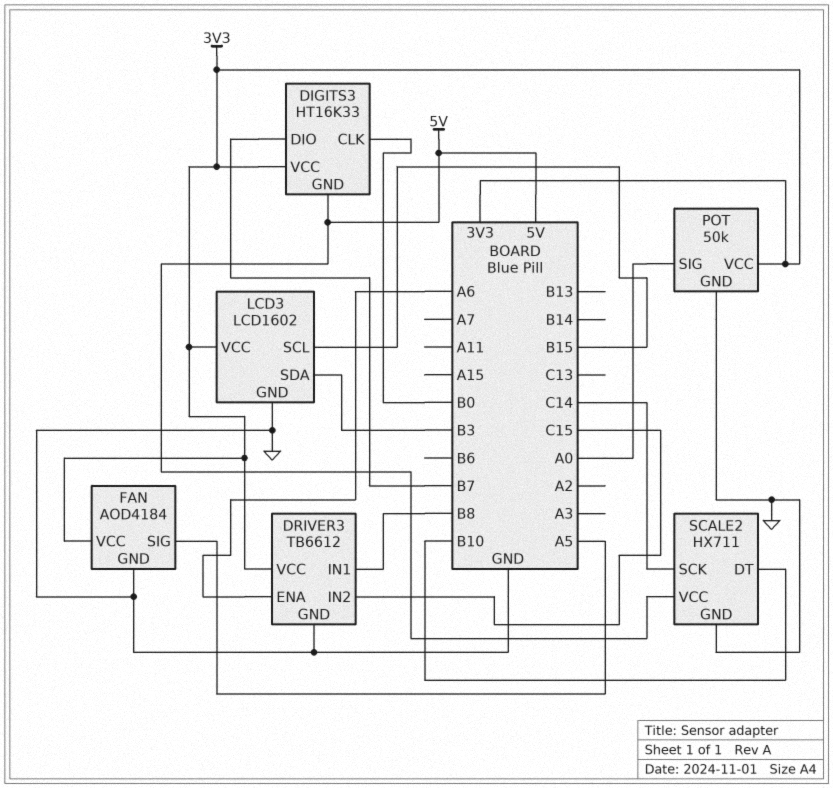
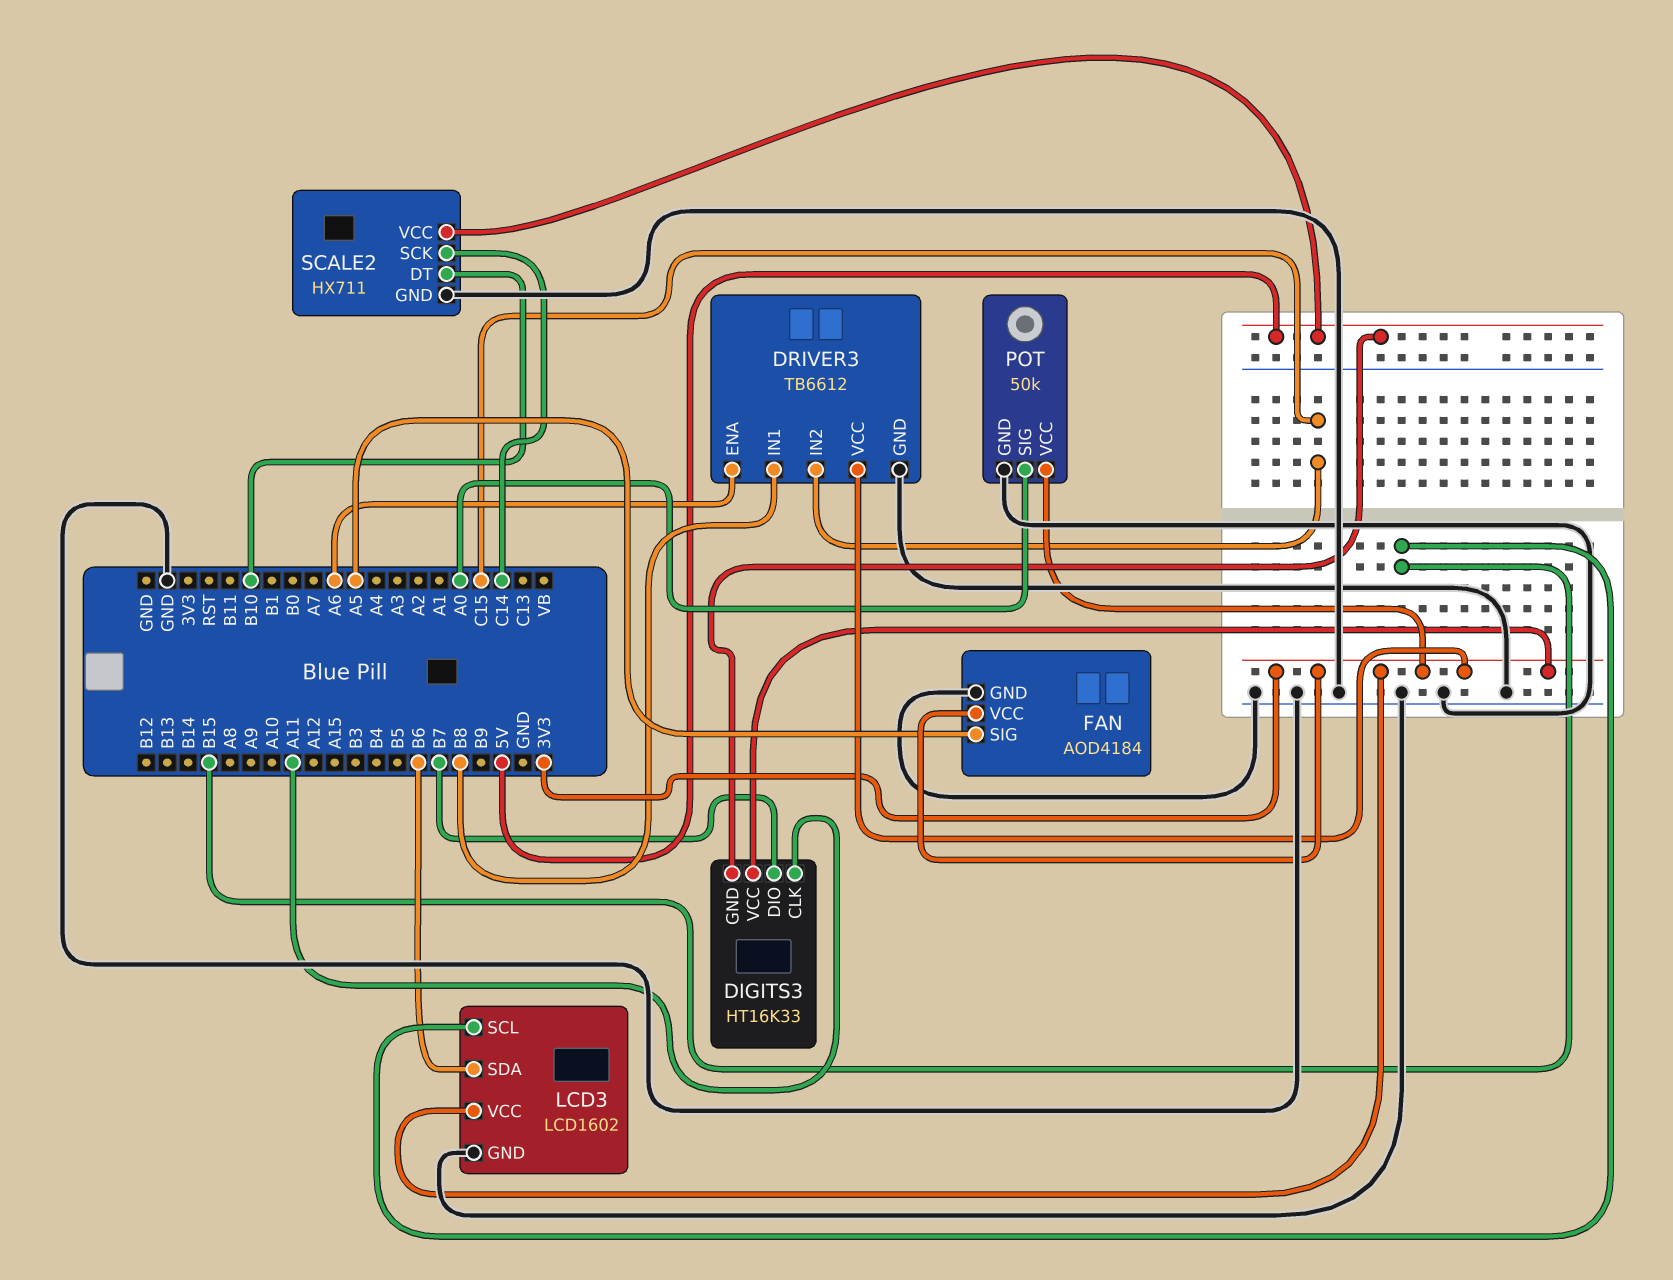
DIGITS3 pin CLK: B0 -> A11
LCD3 pin SDA: B3 -> B6

